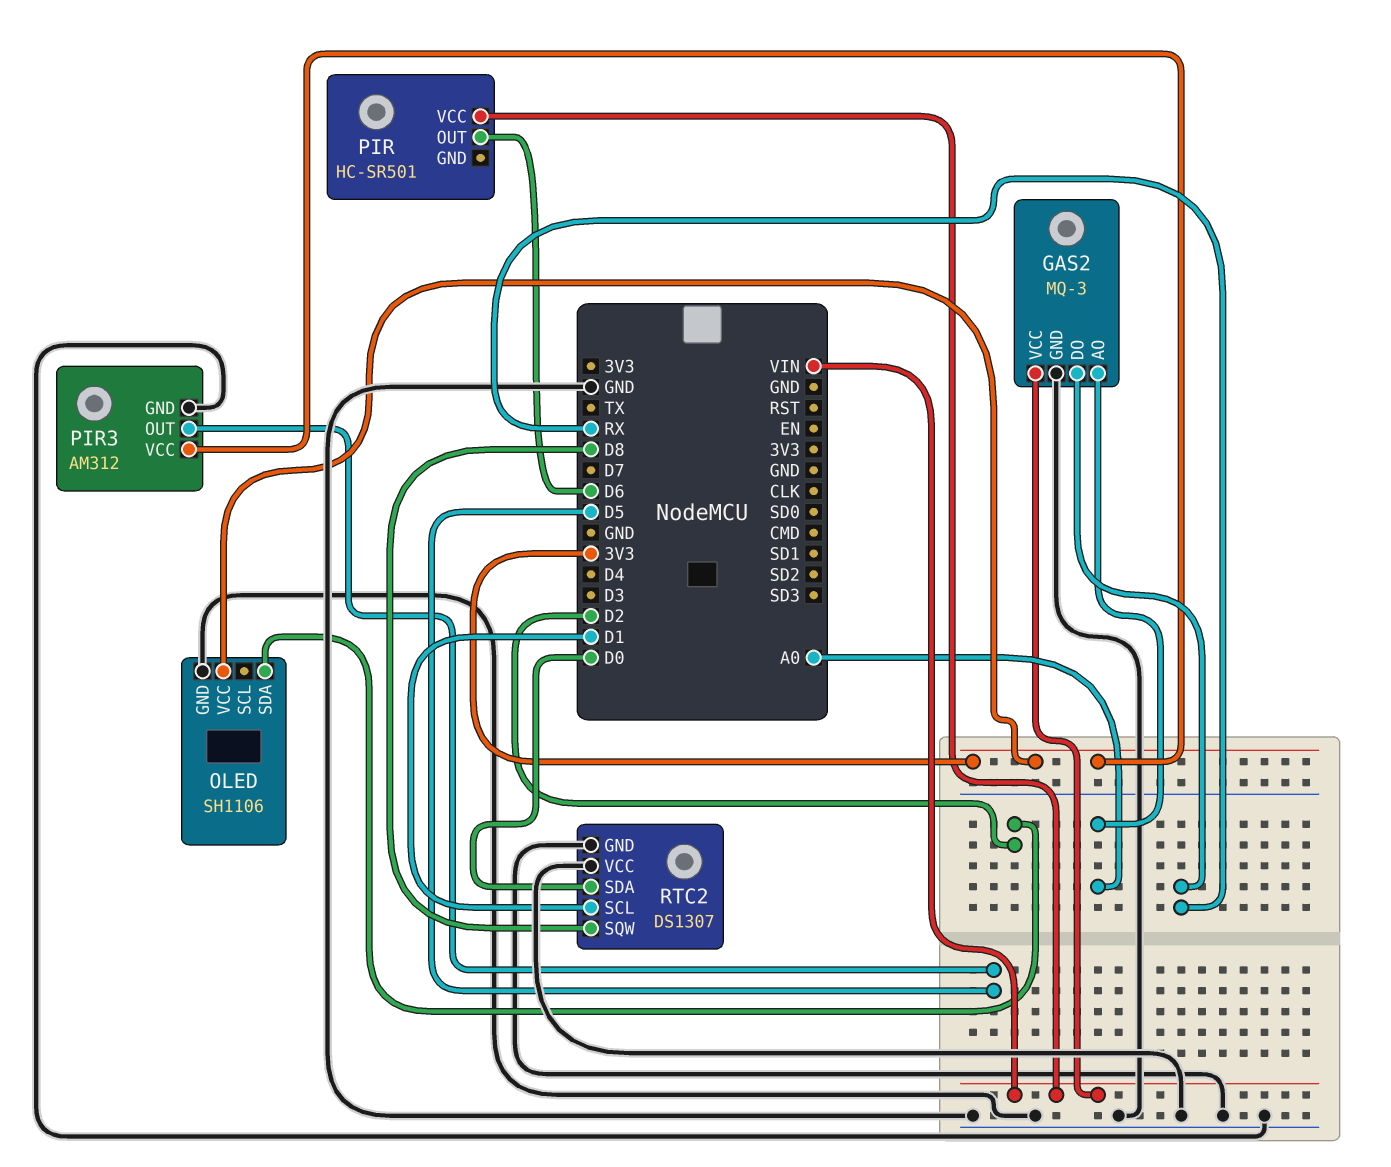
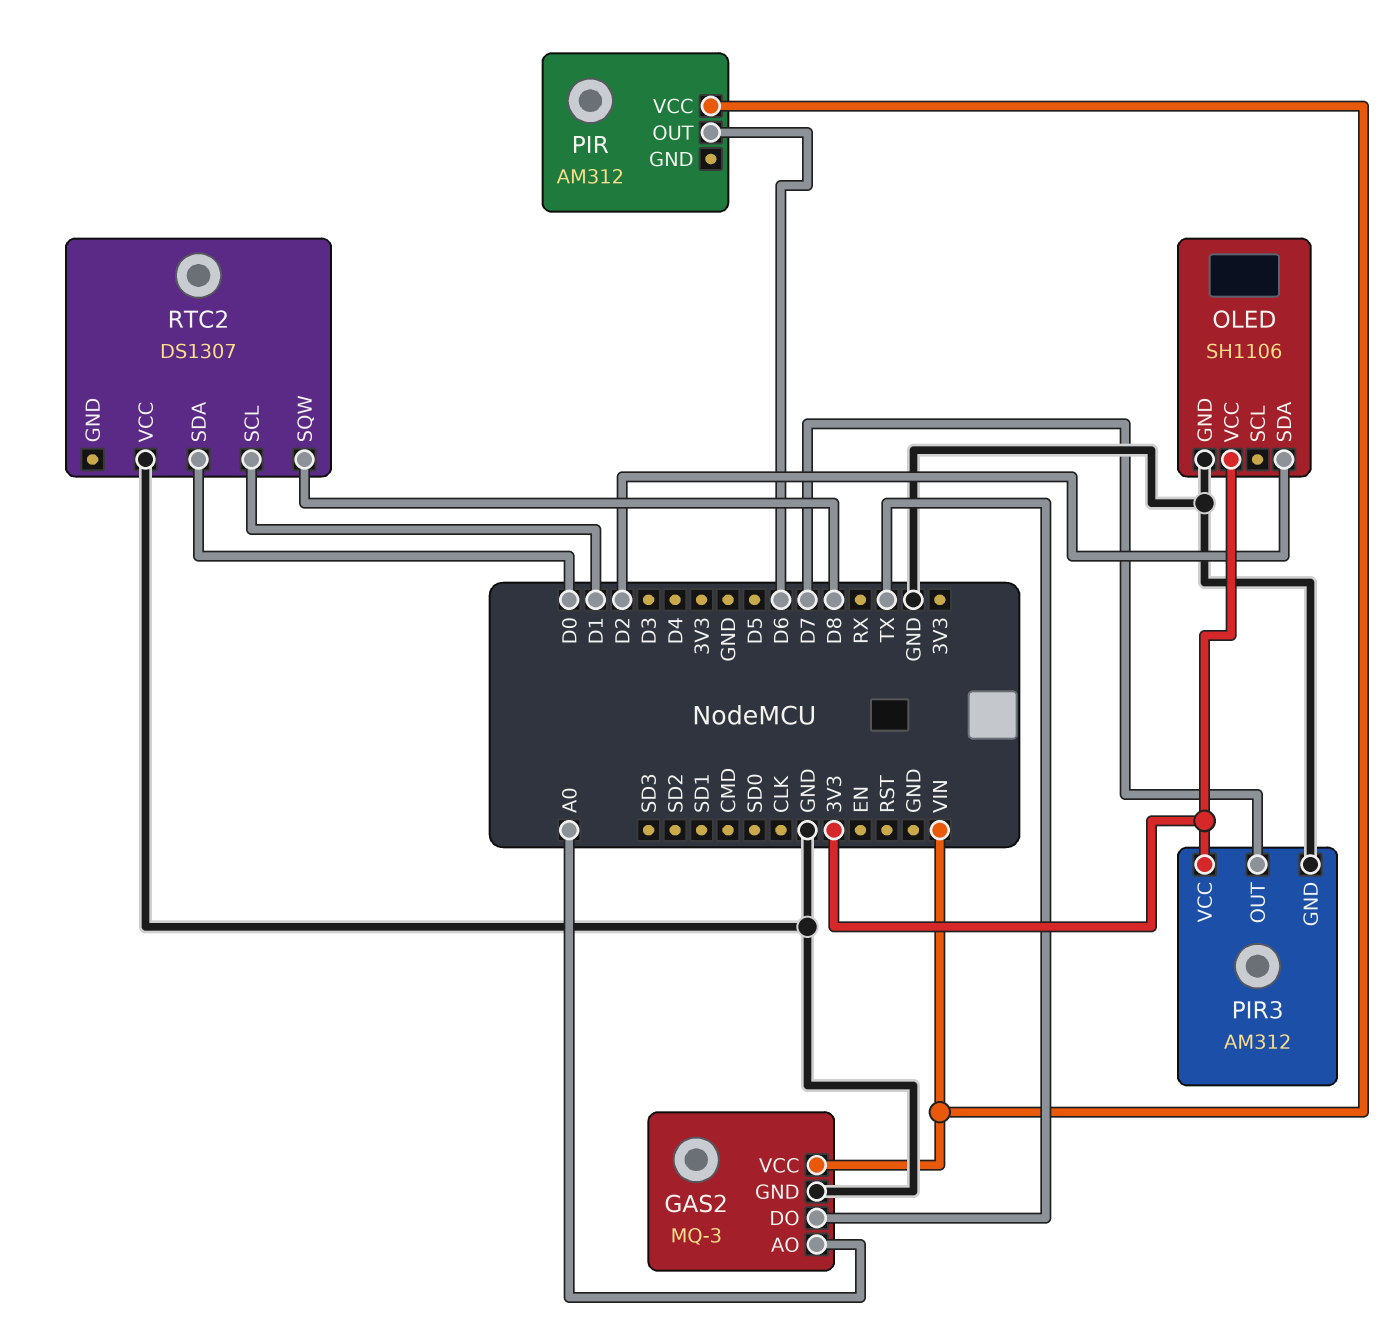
GAS2 pin DO: RX -> TX
PIR: HC-SR501 -> AM312
PIR3 pin OUT: D5 -> D7
RTC2 pin GND: GND -> none

